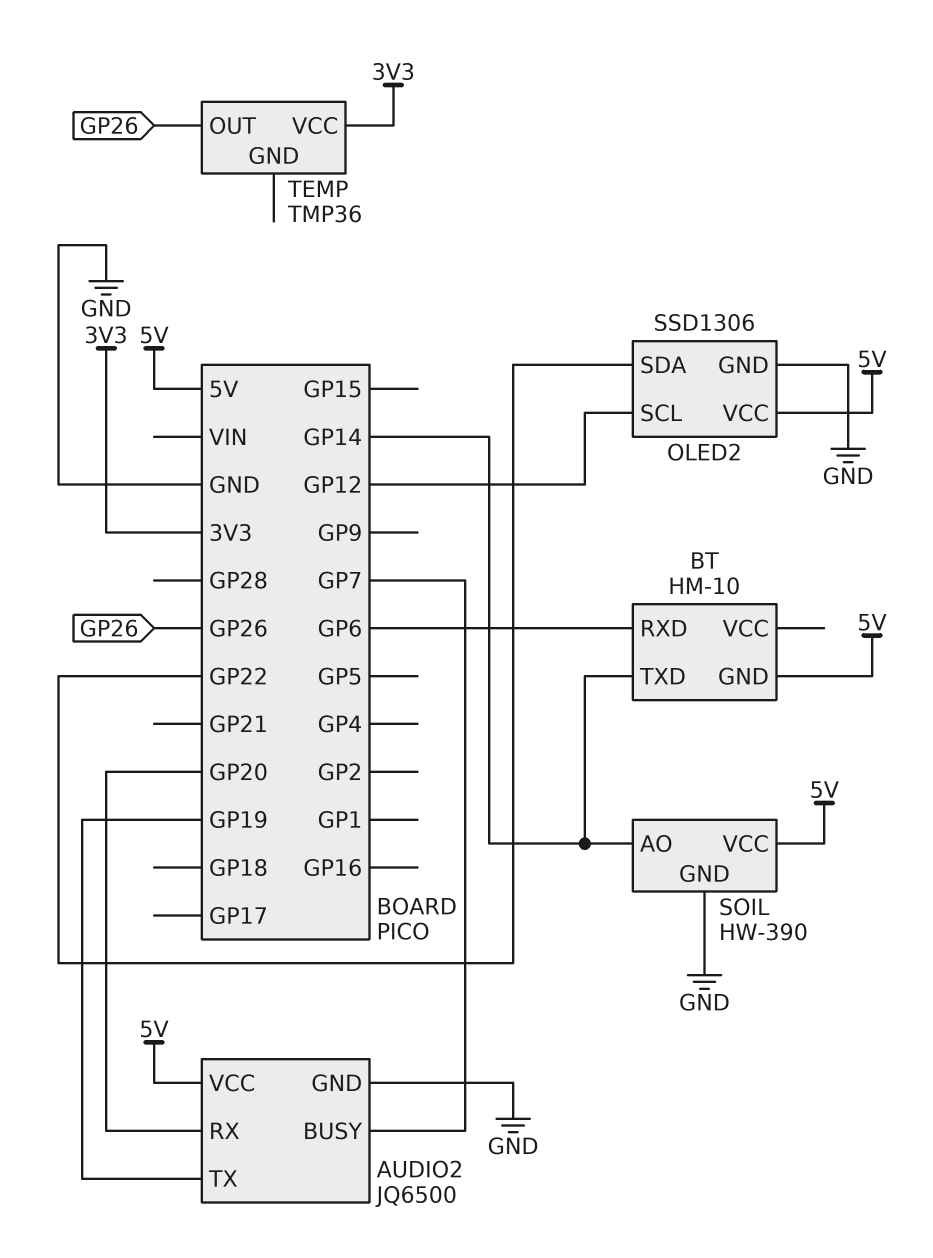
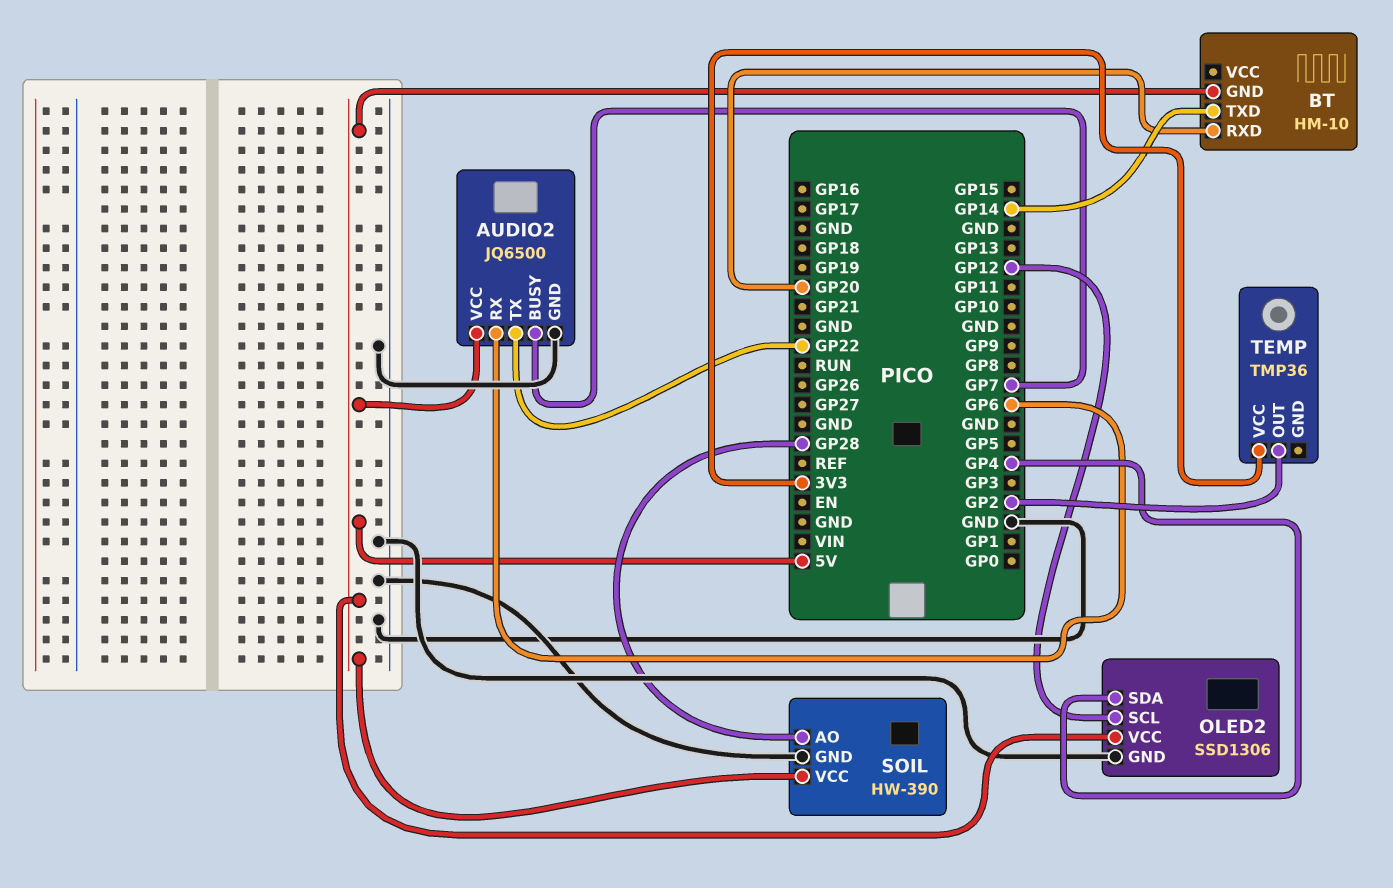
AUDIO2 pin RX: GP20 -> GP6
AUDIO2 pin TX: GP19 -> GP22
BT pin RXD: GP6 -> GP20
OLED2 pin SDA: GP22 -> GP4
SOIL pin AO: GP14 -> GP28
TEMP pin OUT: GP26 -> GP2

